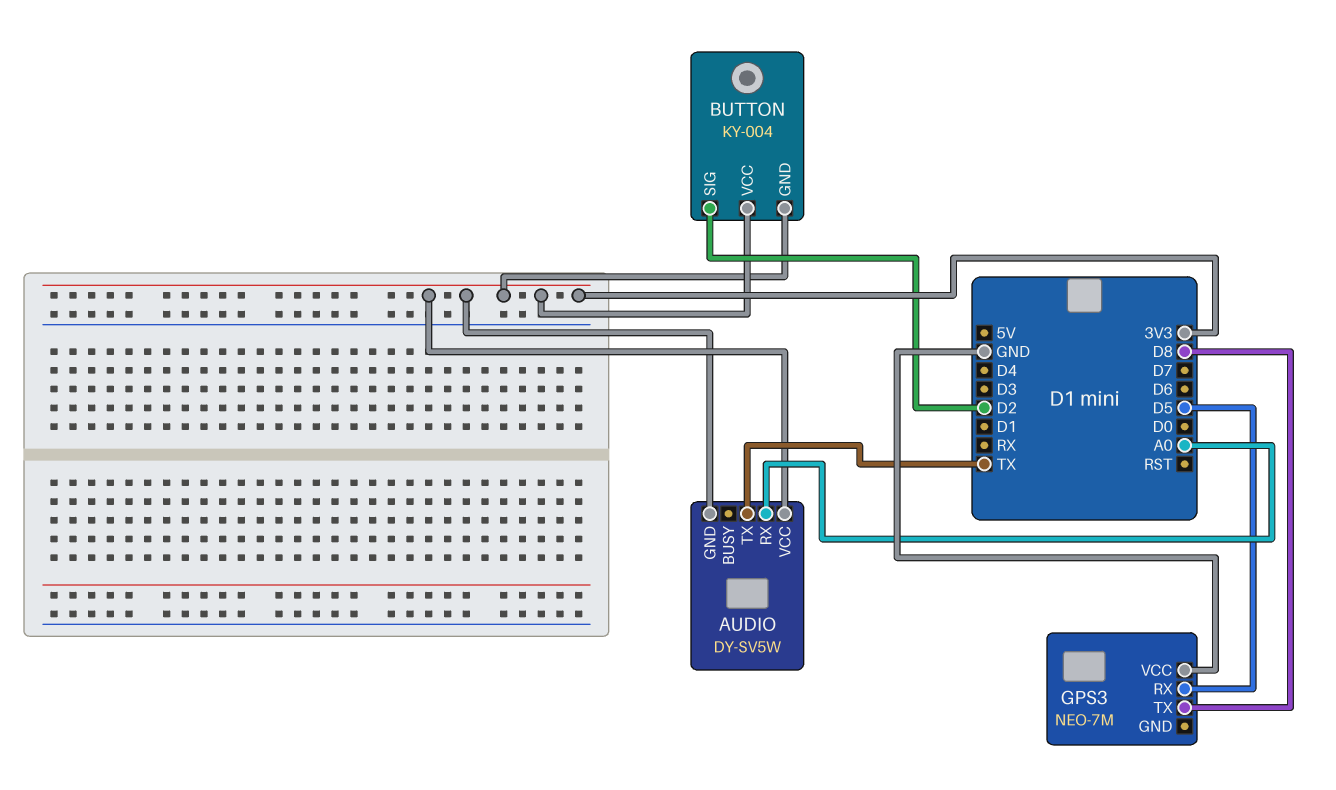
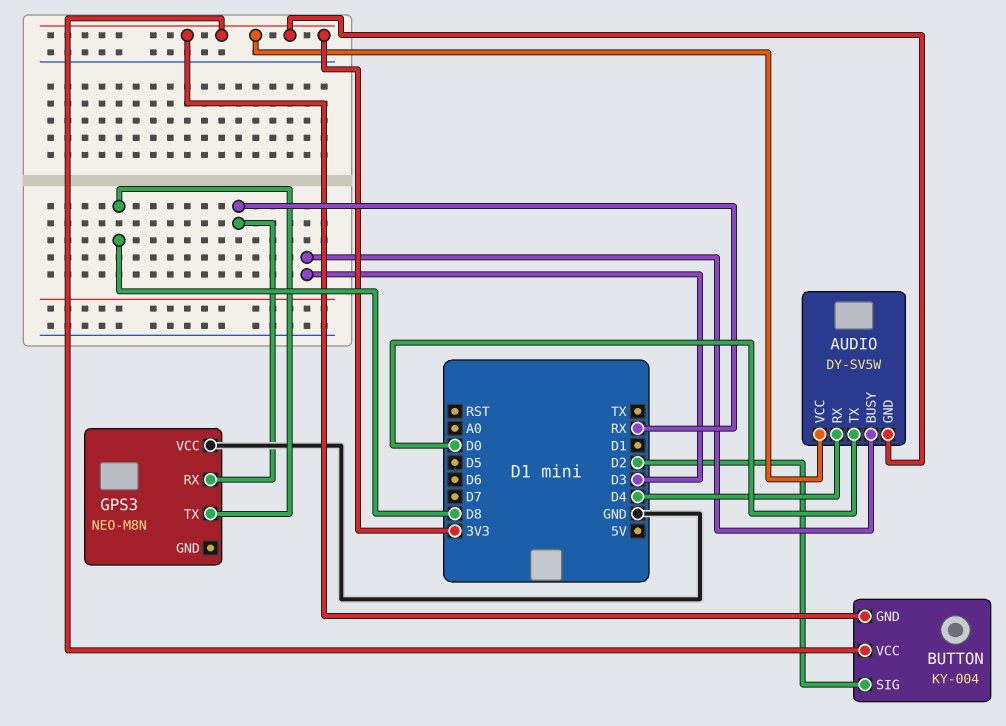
AUDIO pin BUSY: none -> D3
AUDIO pin RX: A0 -> D4
AUDIO pin TX: TX -> D0
GPS3: NEO-7M -> NEO-M8N
GPS3 pin RX: D5 -> RX

